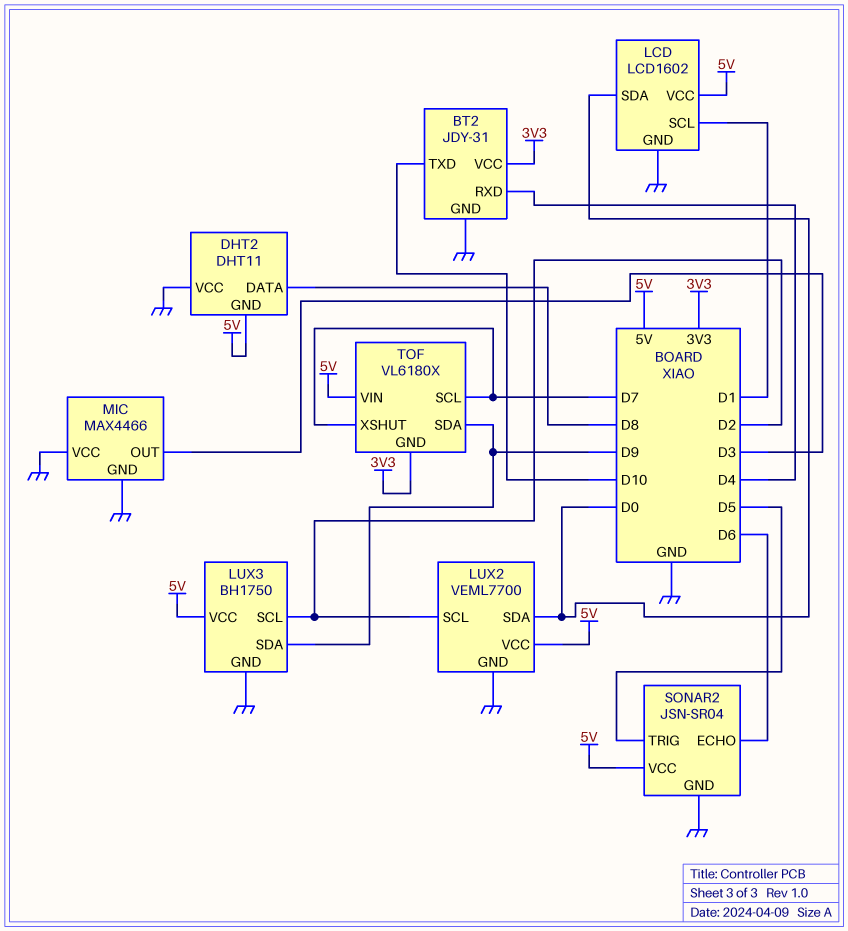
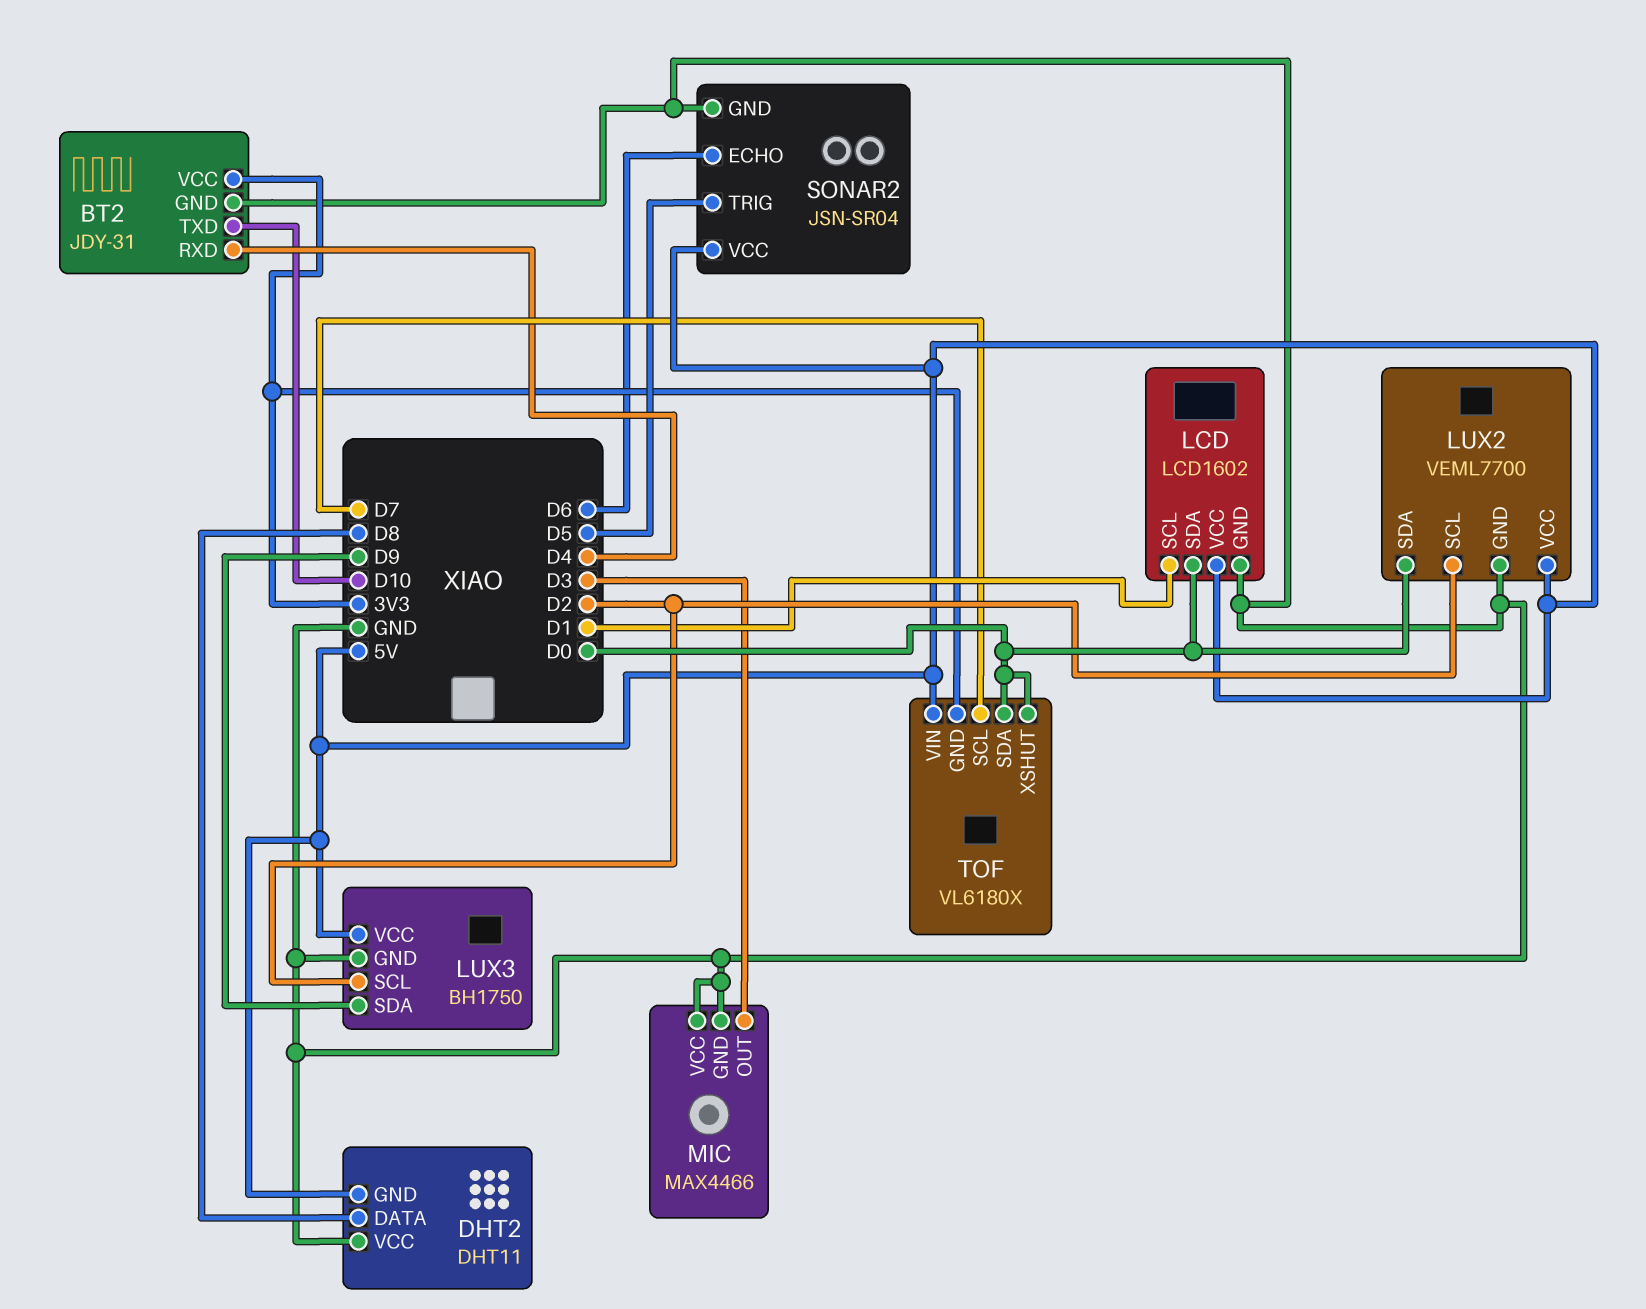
TOF pin SDA: D9 -> D0
TOF pin XSHUT: D7 -> D0

